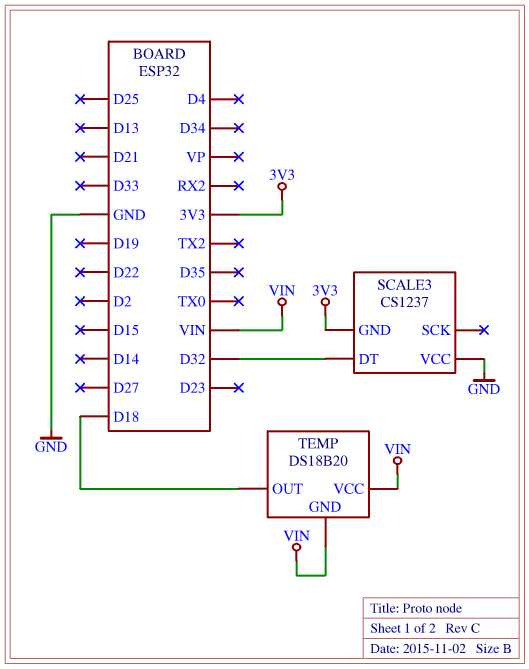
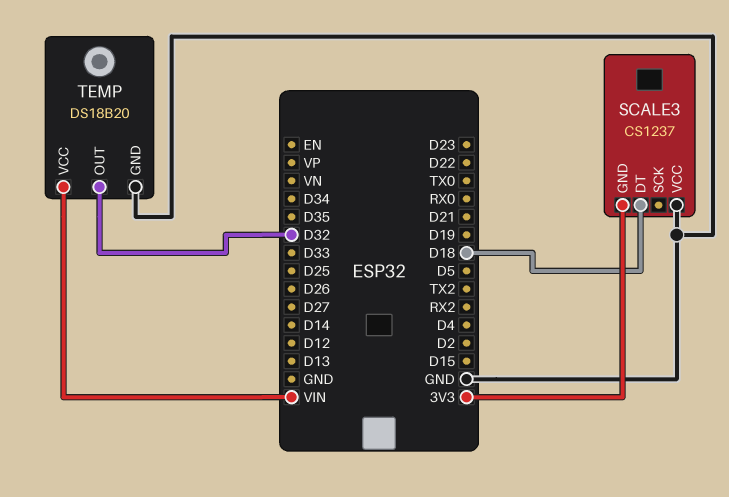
SCALE3 pin DT: D32 -> D18
TEMP pin GND: VIN -> GND
TEMP pin OUT: D18 -> D32

